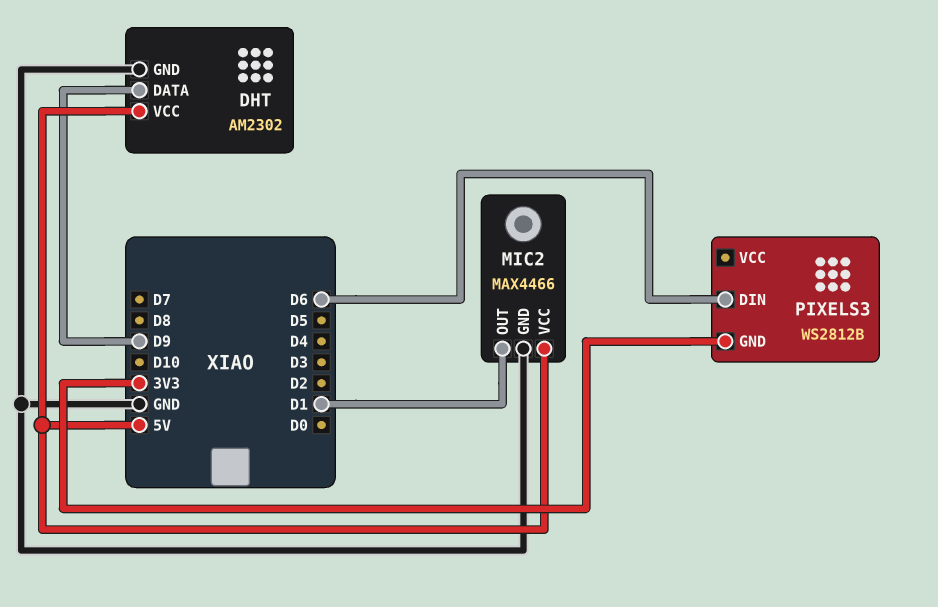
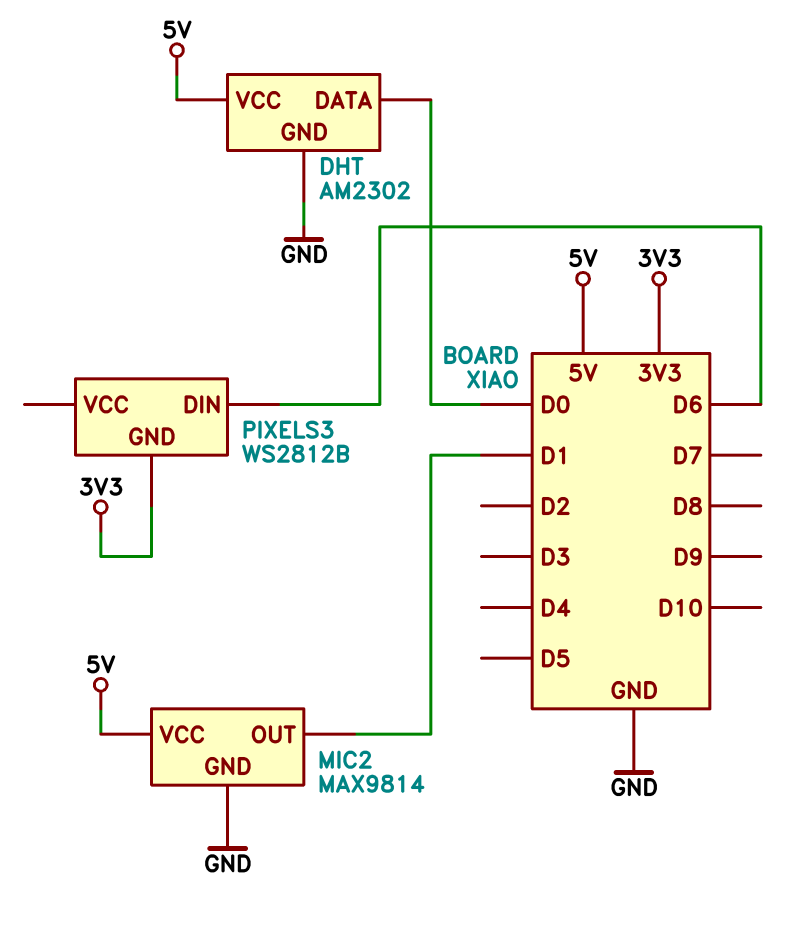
DHT pin DATA: D9 -> D0
MIC2: MAX4466 -> MAX9814

